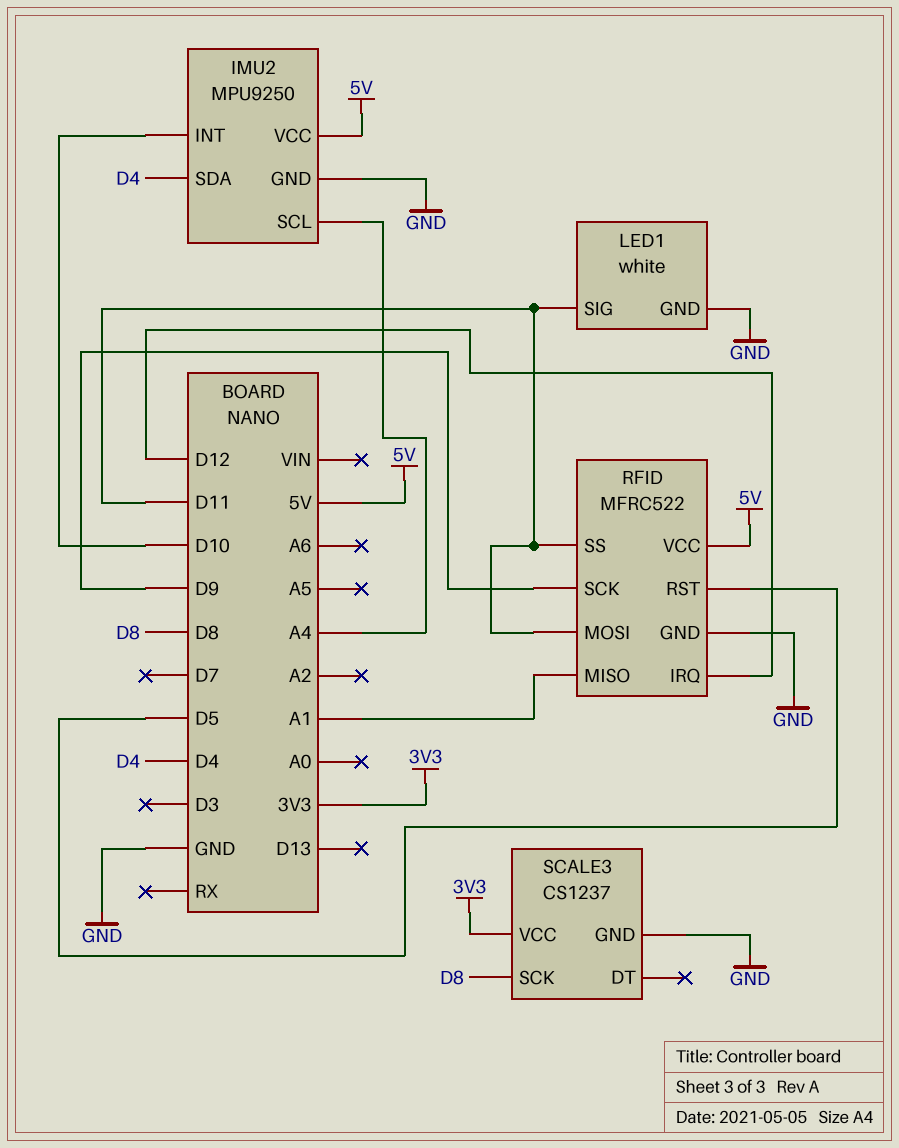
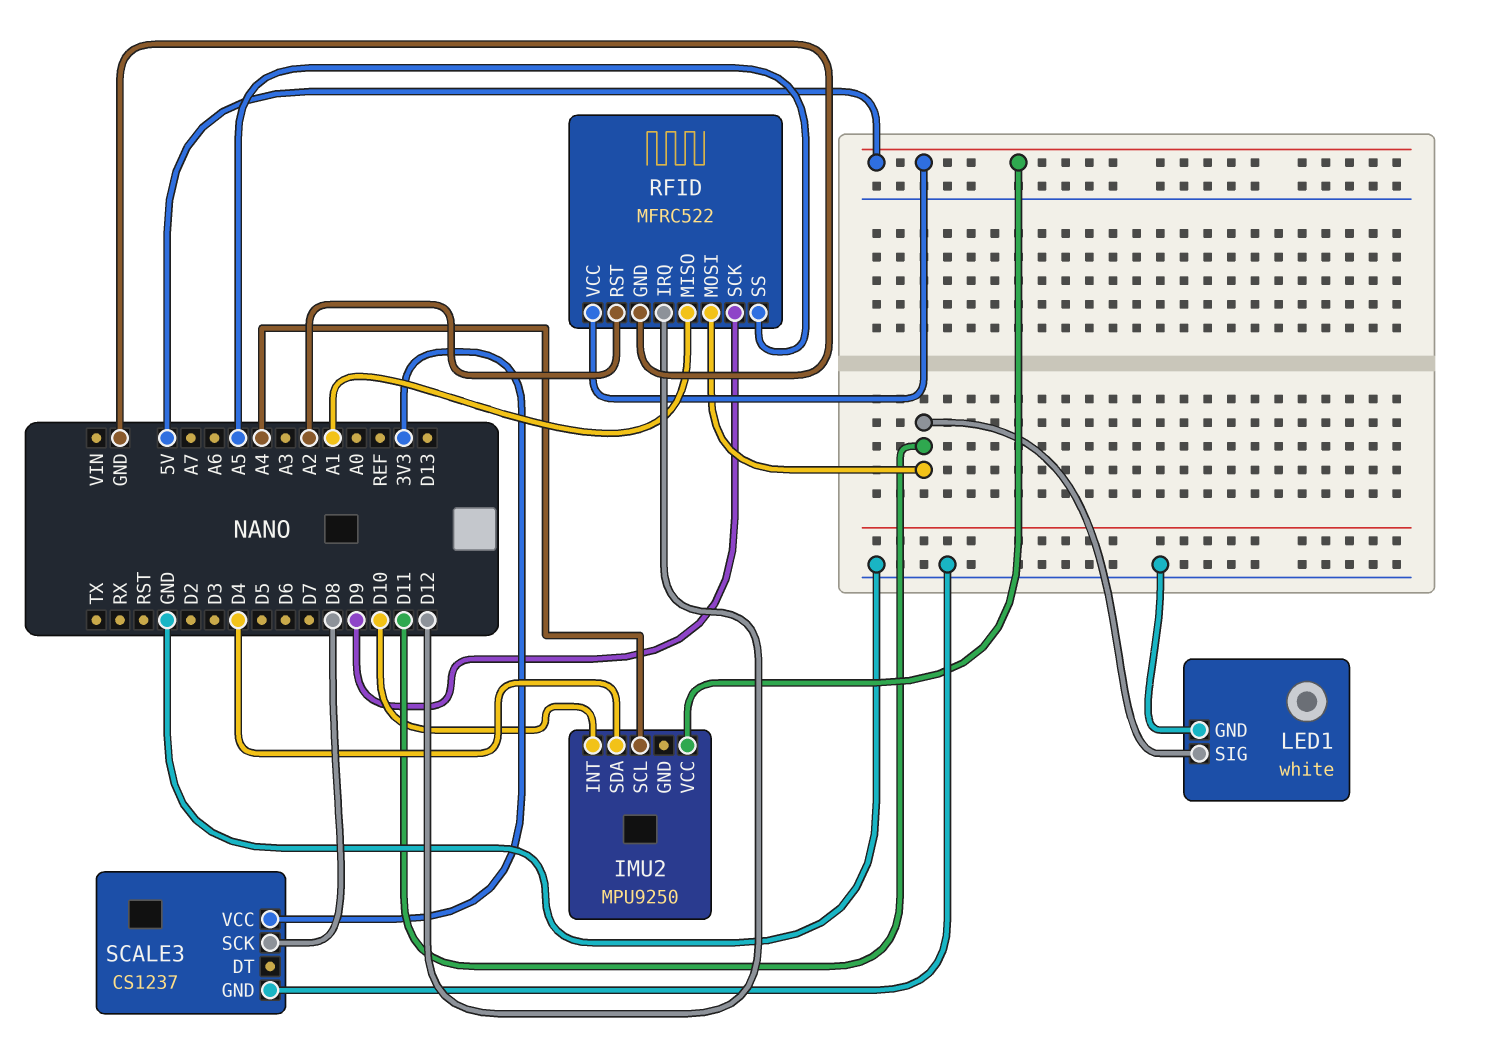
IMU2 pin GND: GND -> none
RFID pin RST: D5 -> A2
RFID pin SS: D11 -> A5

